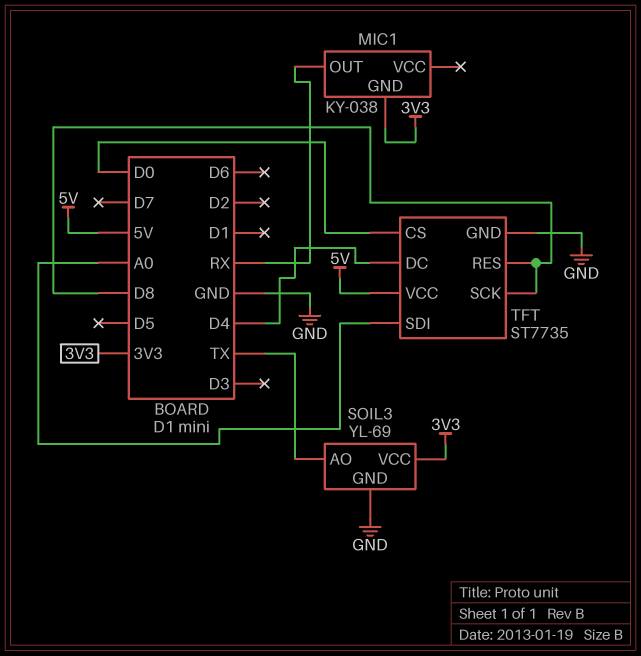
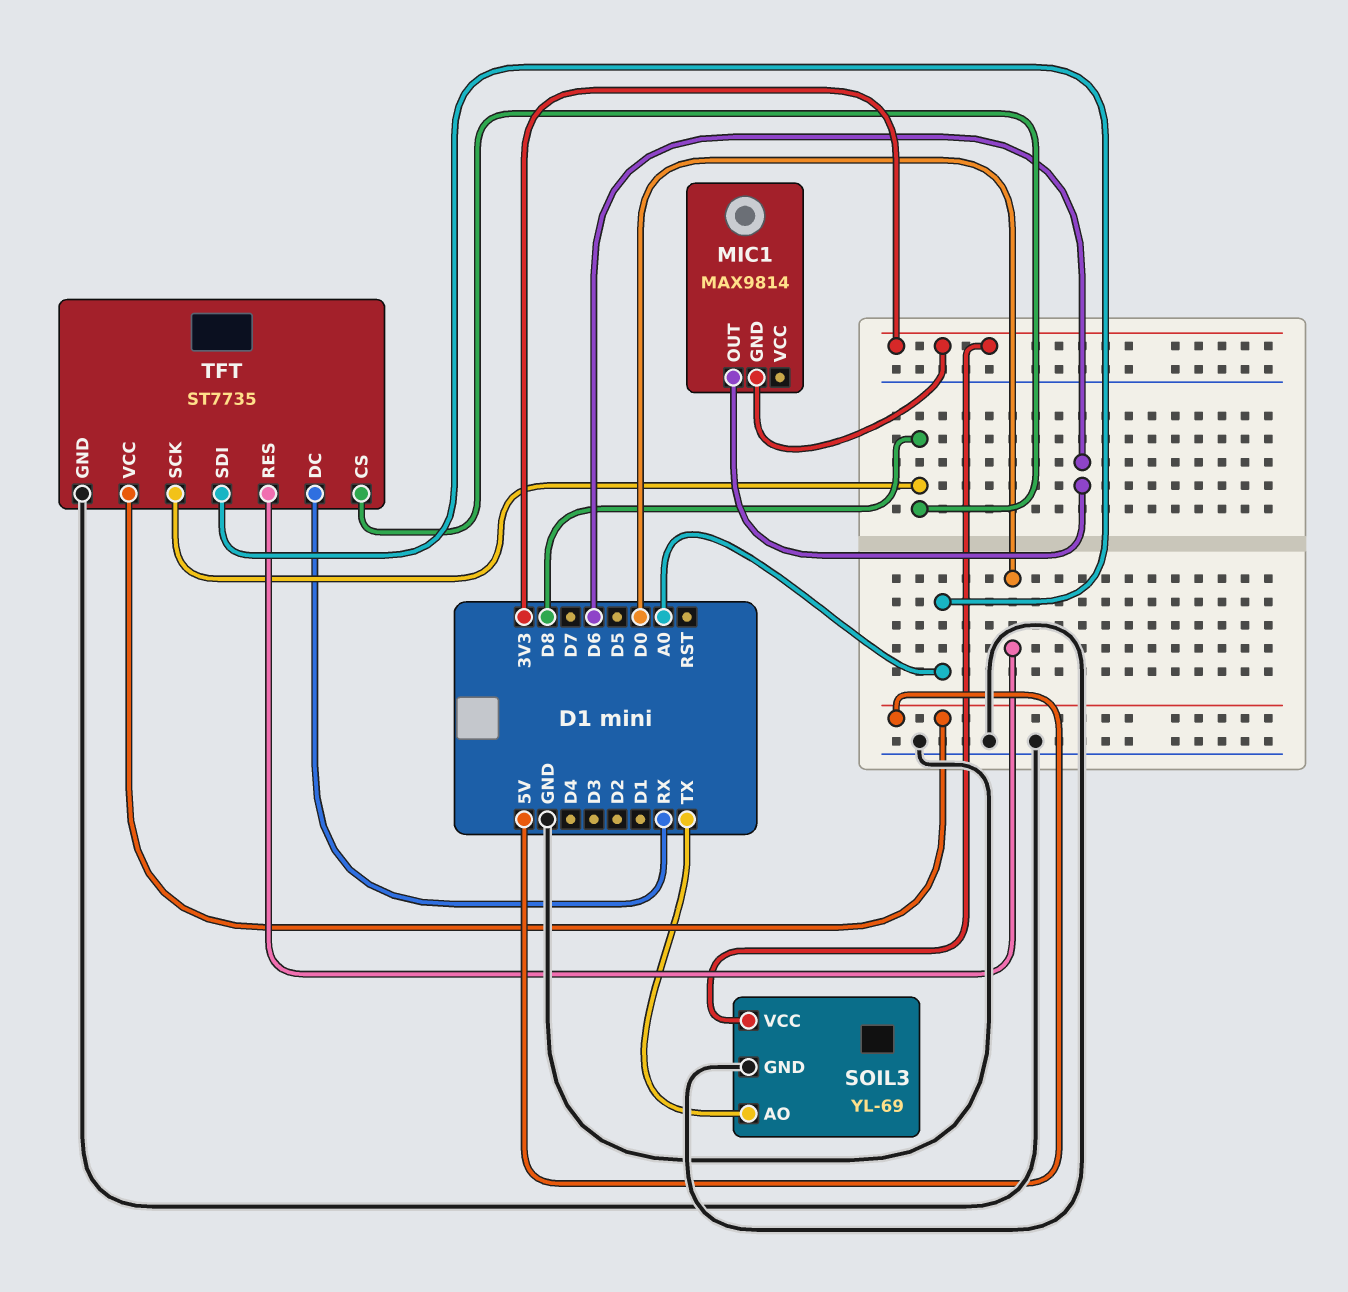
MIC1: KY-038 -> MAX9814
MIC1 pin OUT: RX -> D6
TFT pin CS: D0 -> D8
TFT pin DC: D4 -> RX
TFT pin RES: D8 -> D0

